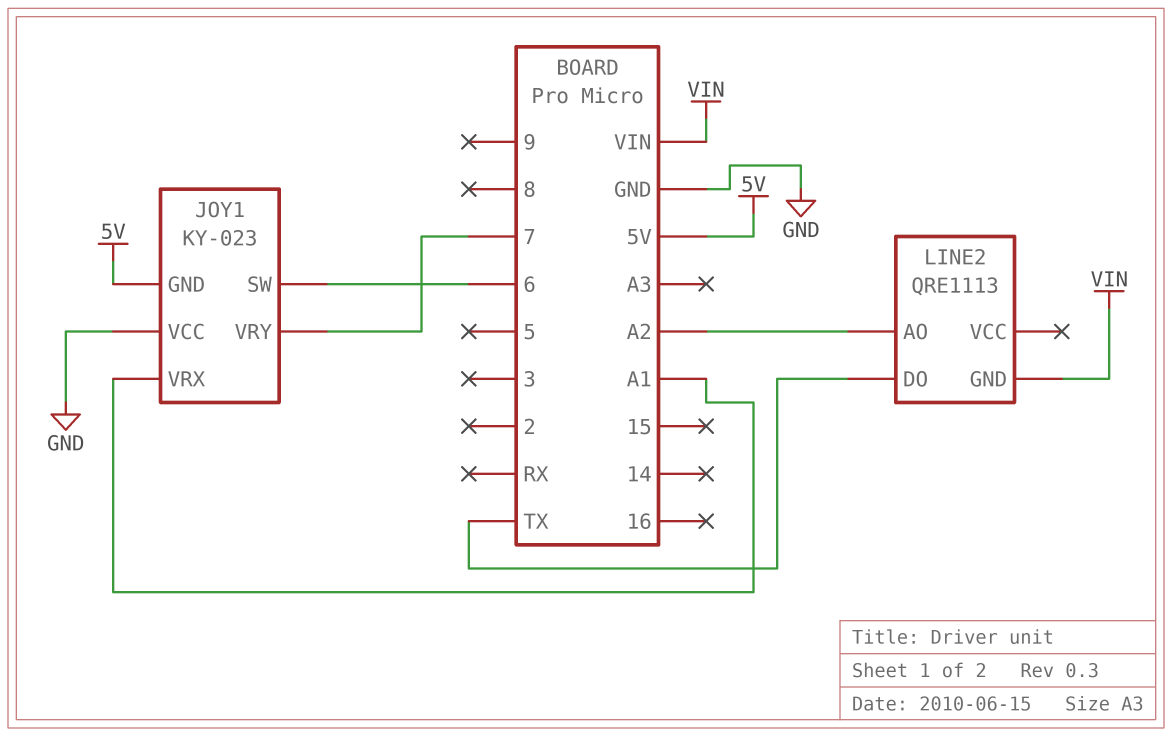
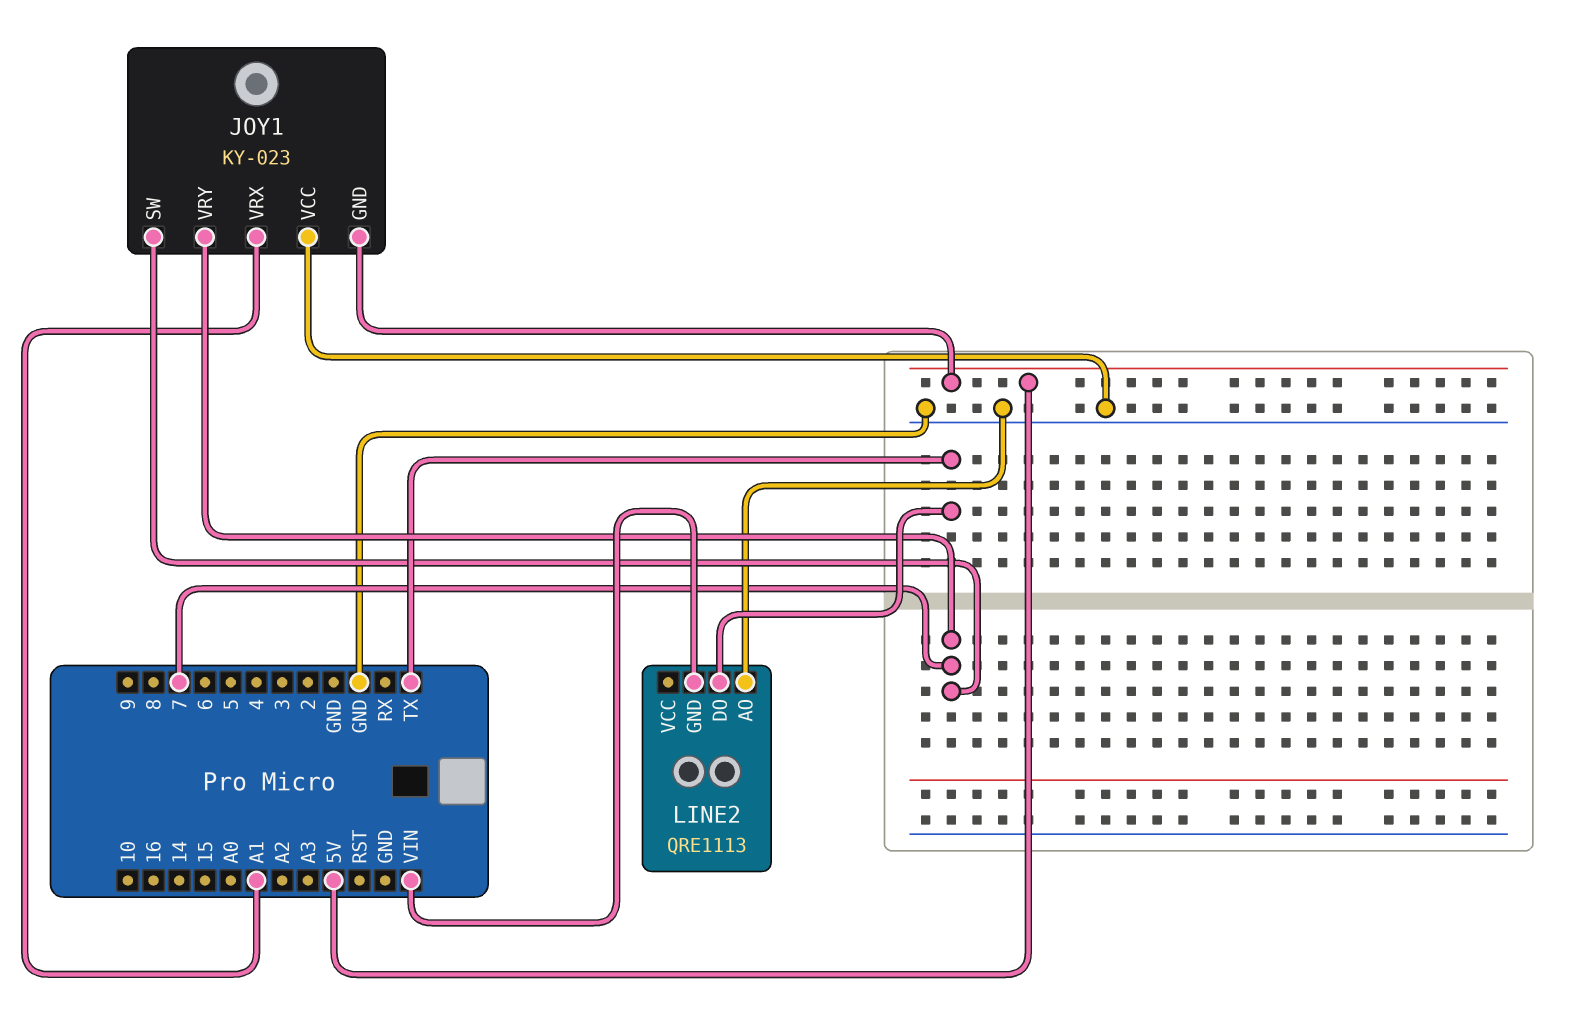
JOY1 pin SW: 6 -> 7
LINE2 pin AO: A2 -> GND

